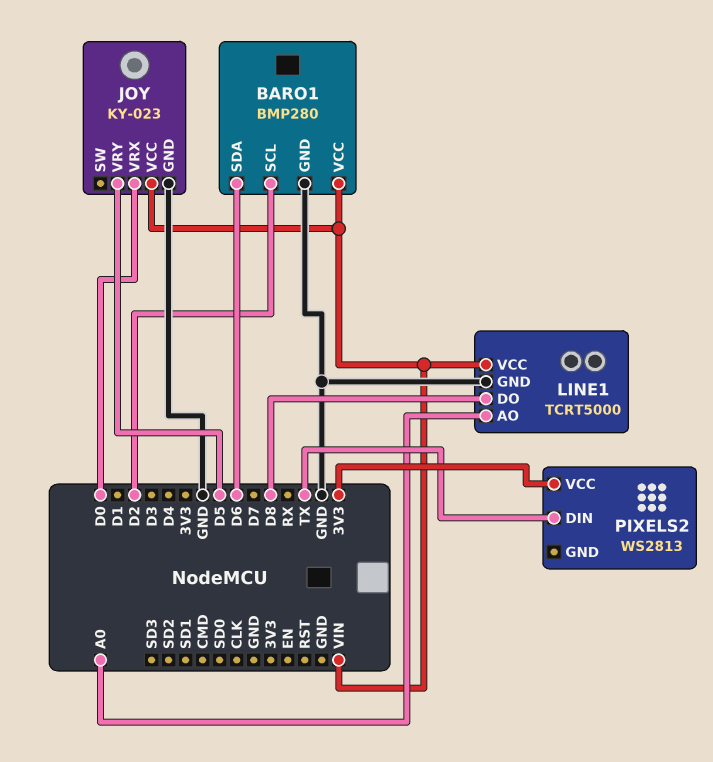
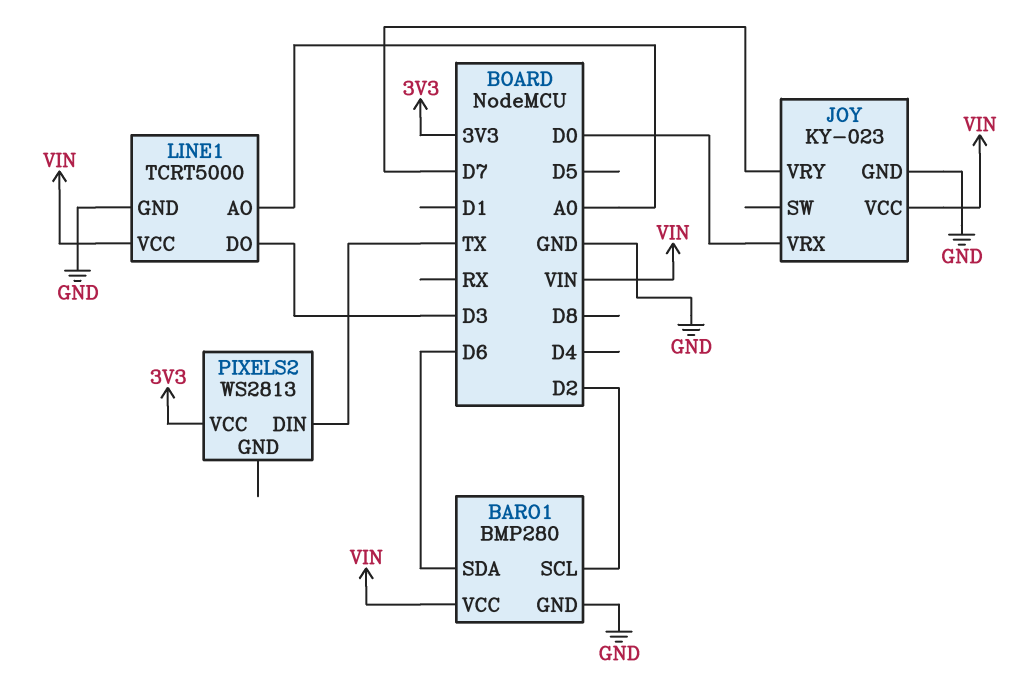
JOY pin VRY: D5 -> D7
LINE1 pin DO: D8 -> D3

